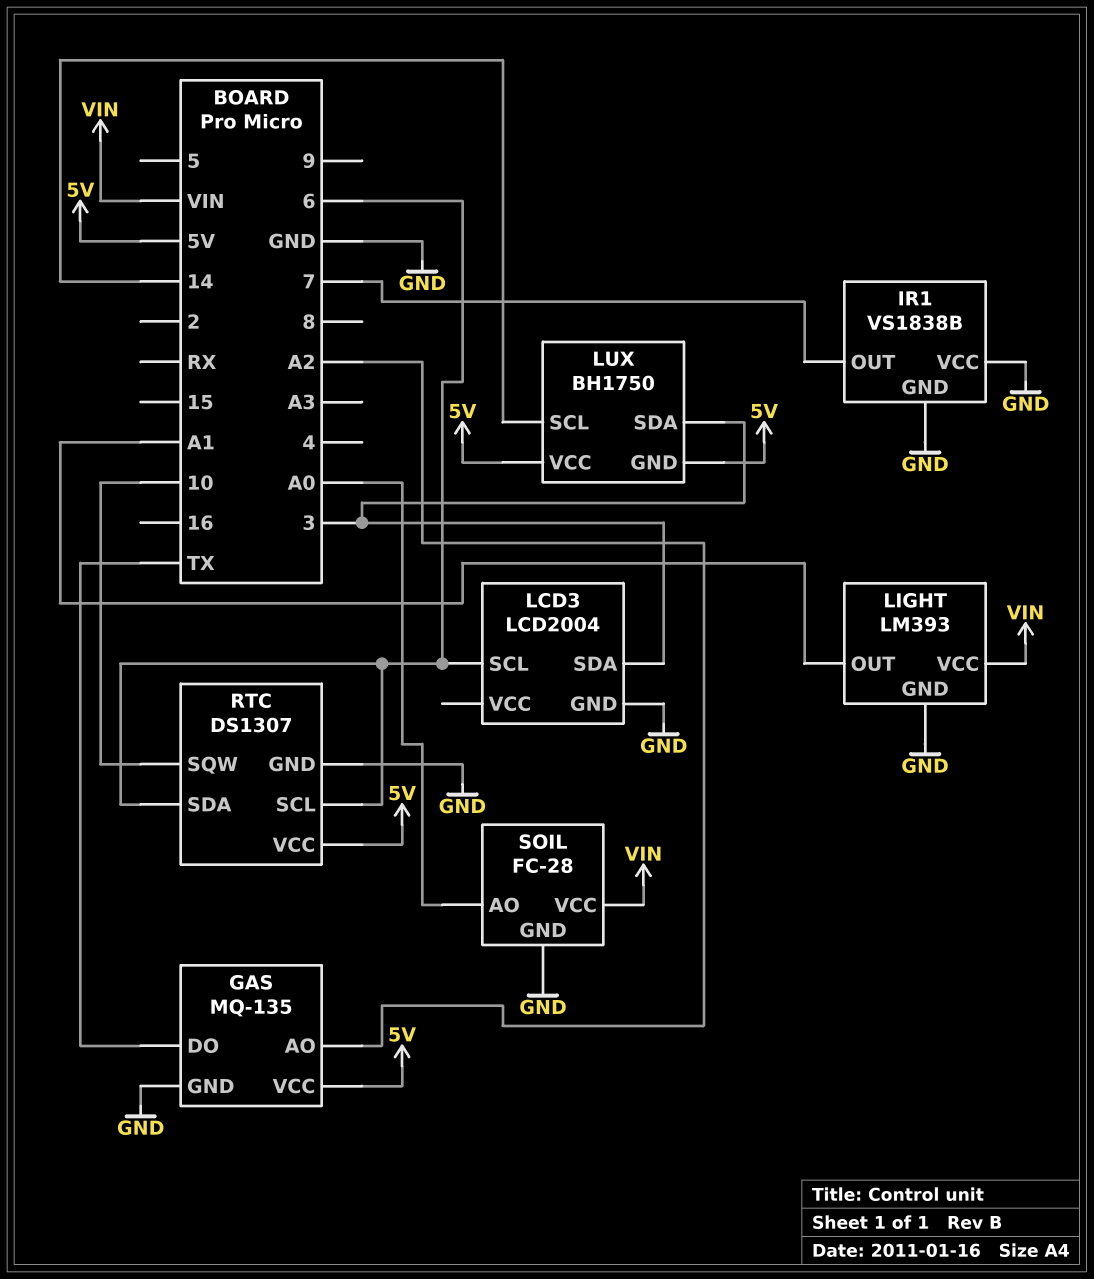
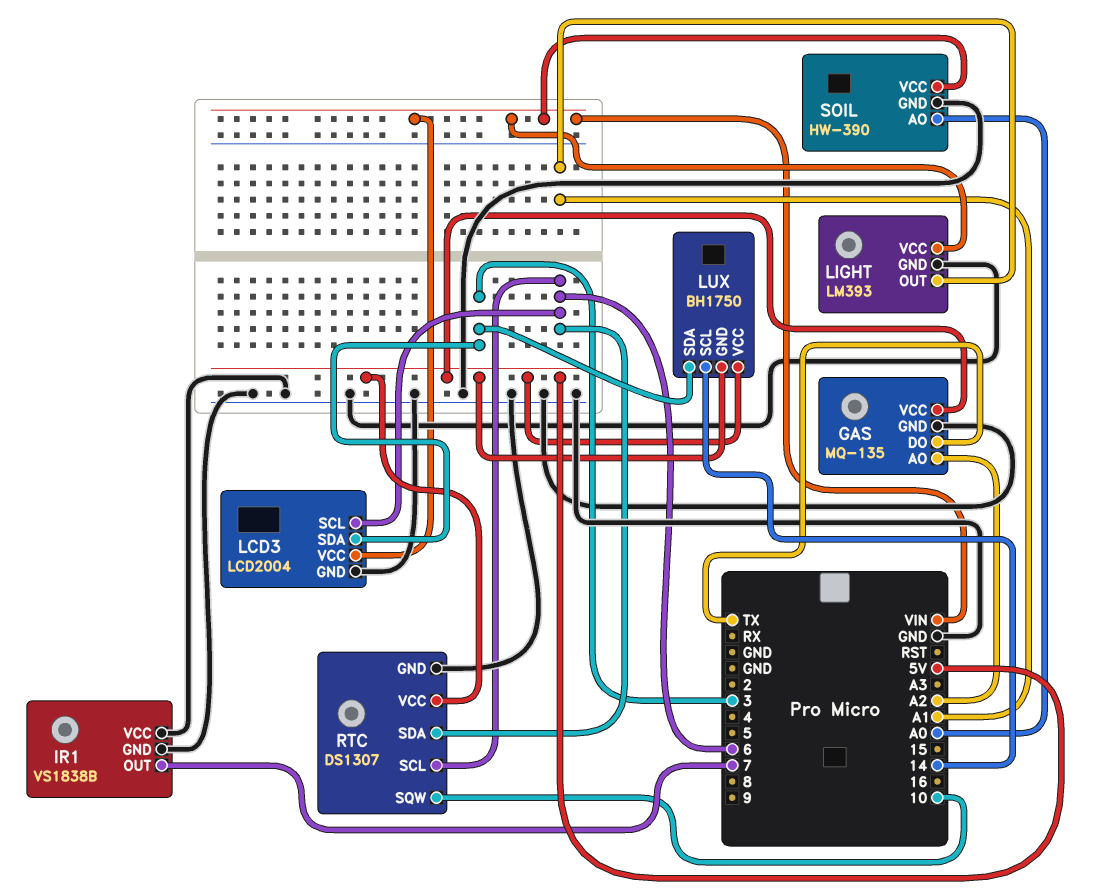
LCD3 pin VCC: none -> VIN
SOIL: FC-28 -> HW-390

